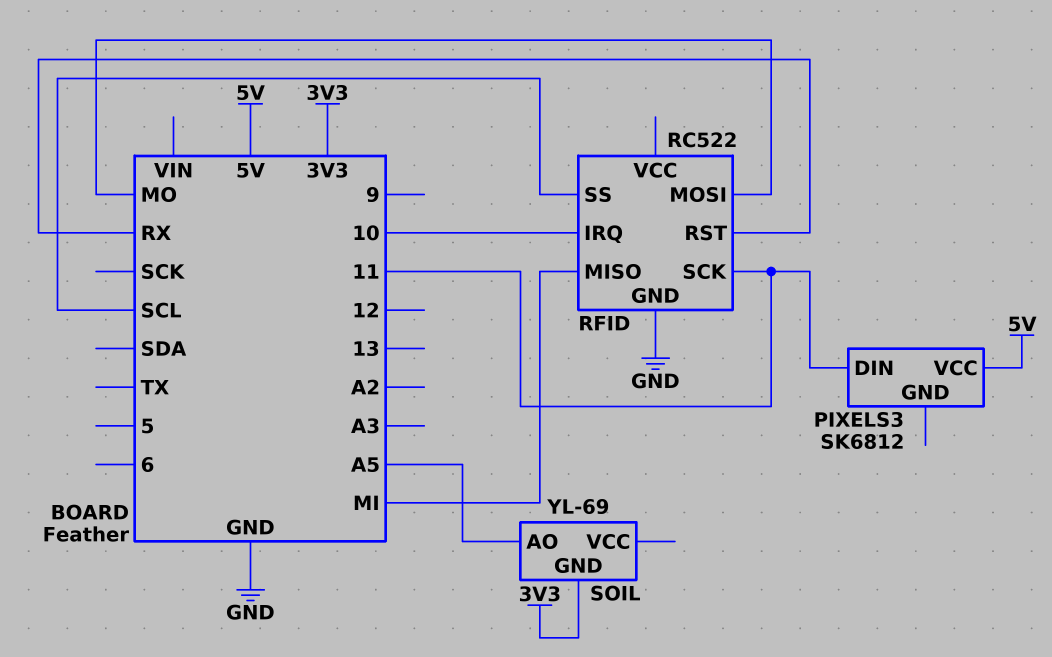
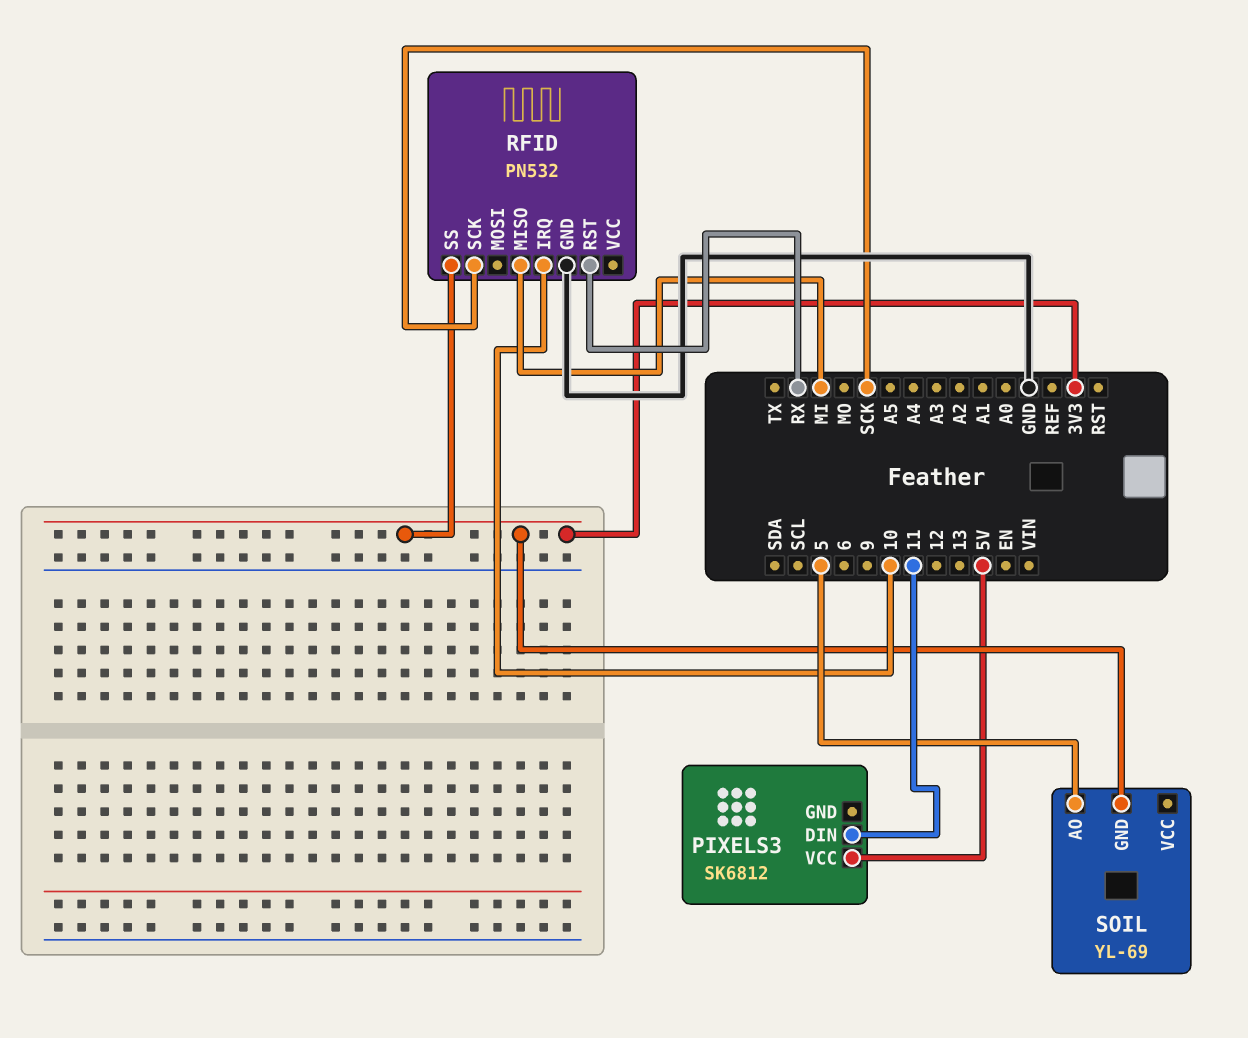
RFID: RC522 -> PN532
RFID pin MOSI: MO -> none
RFID pin SCK: 11 -> SCK
RFID pin SS: SCL -> 3V3
SOIL pin AO: A5 -> 5

